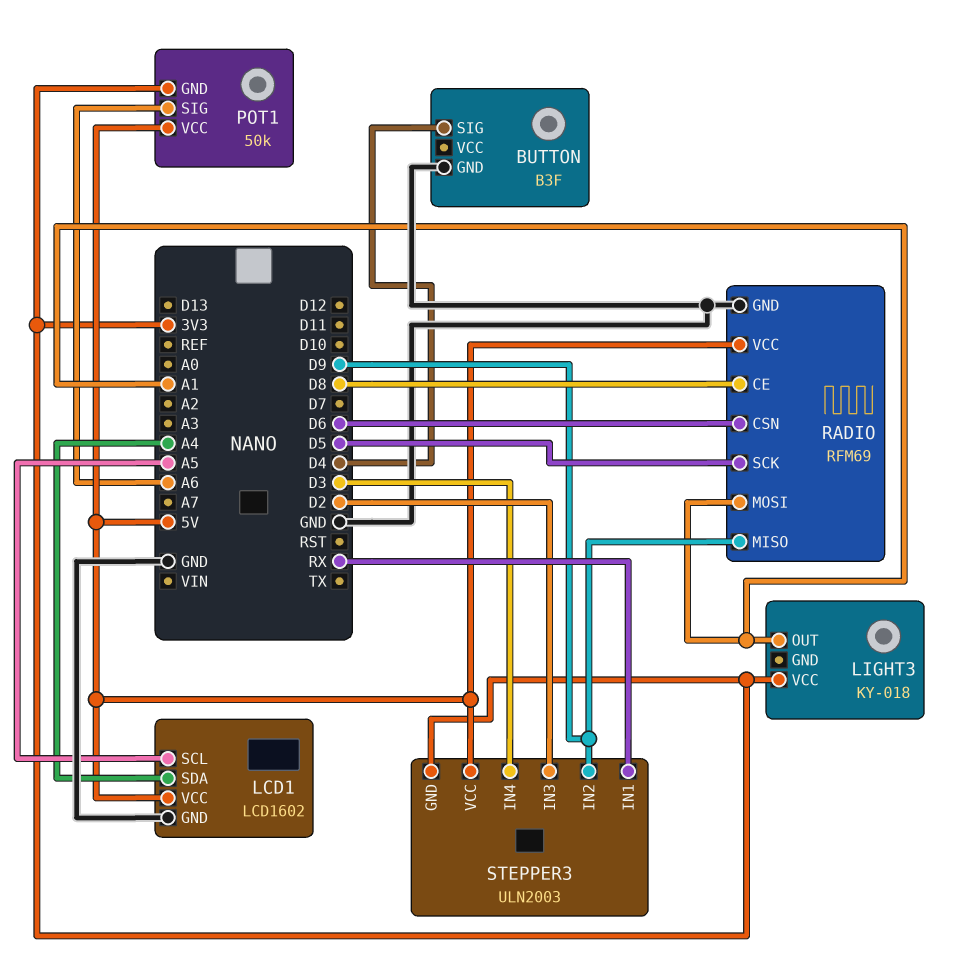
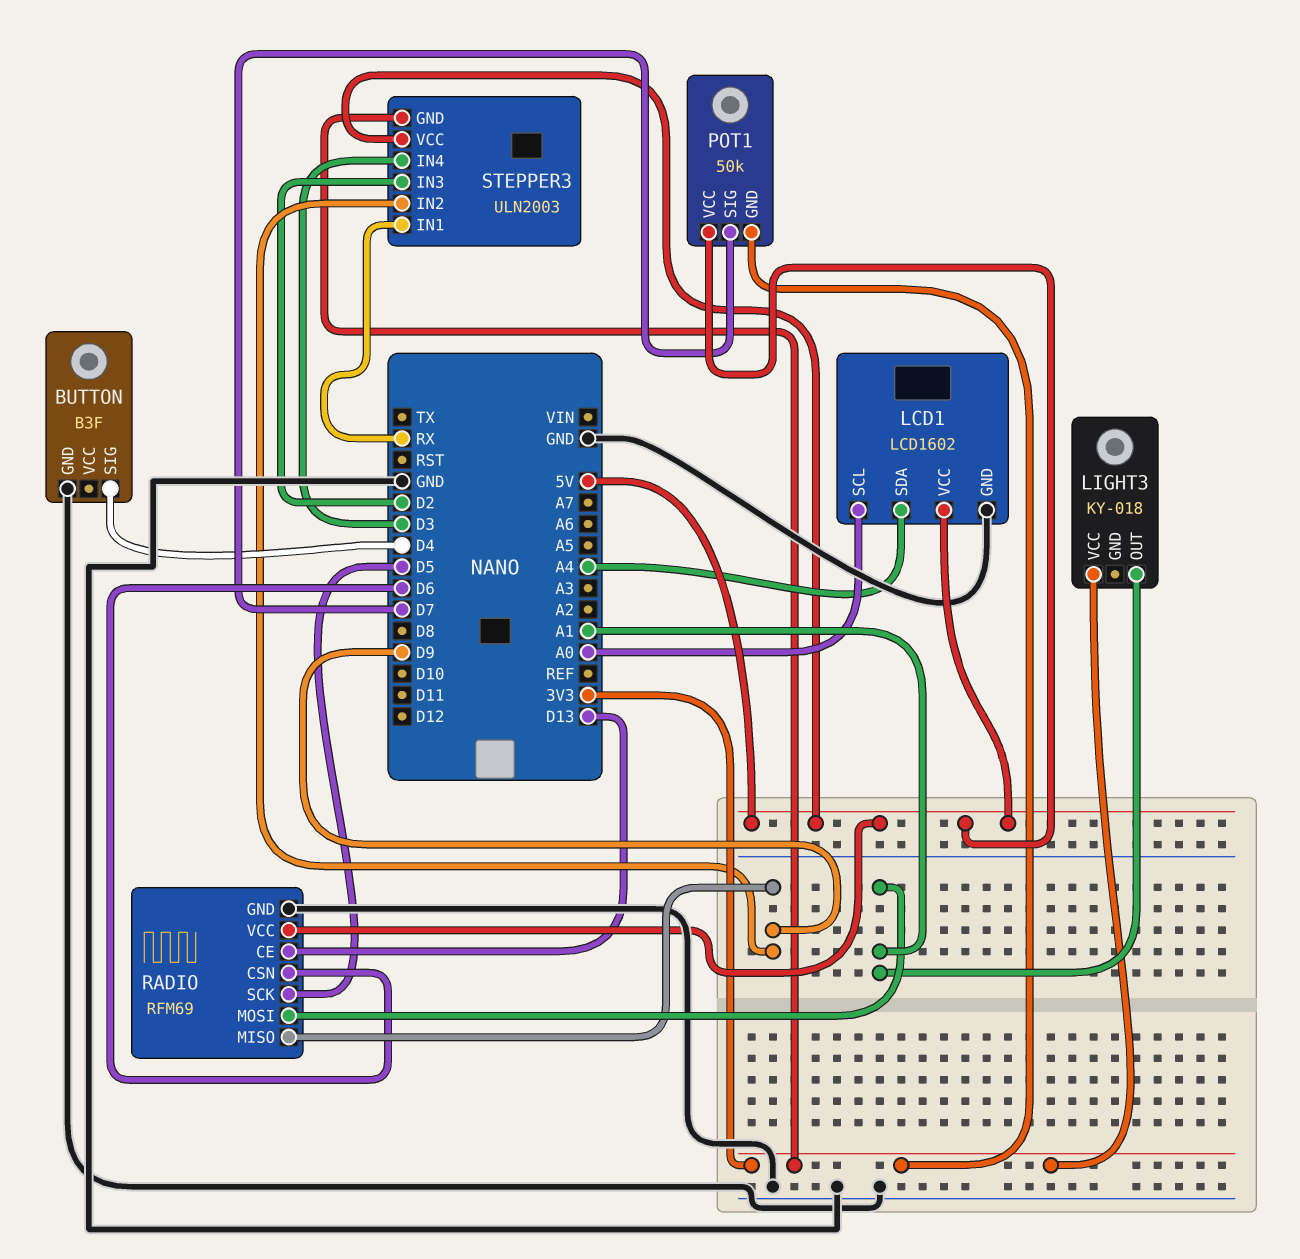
LCD1 pin SCL: A5 -> A0
POT1 pin SIG: A6 -> D7
RADIO pin CE: D8 -> D13

